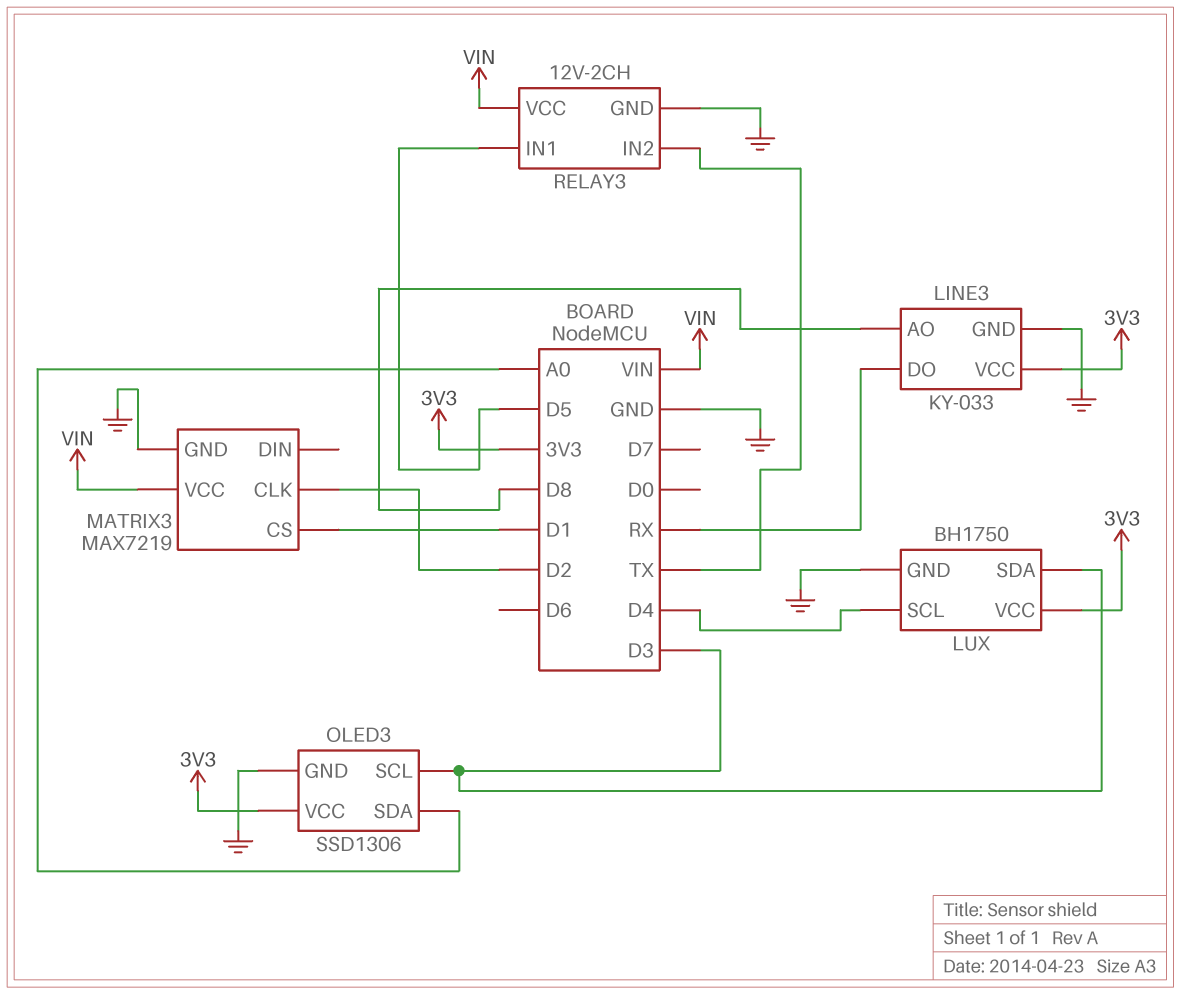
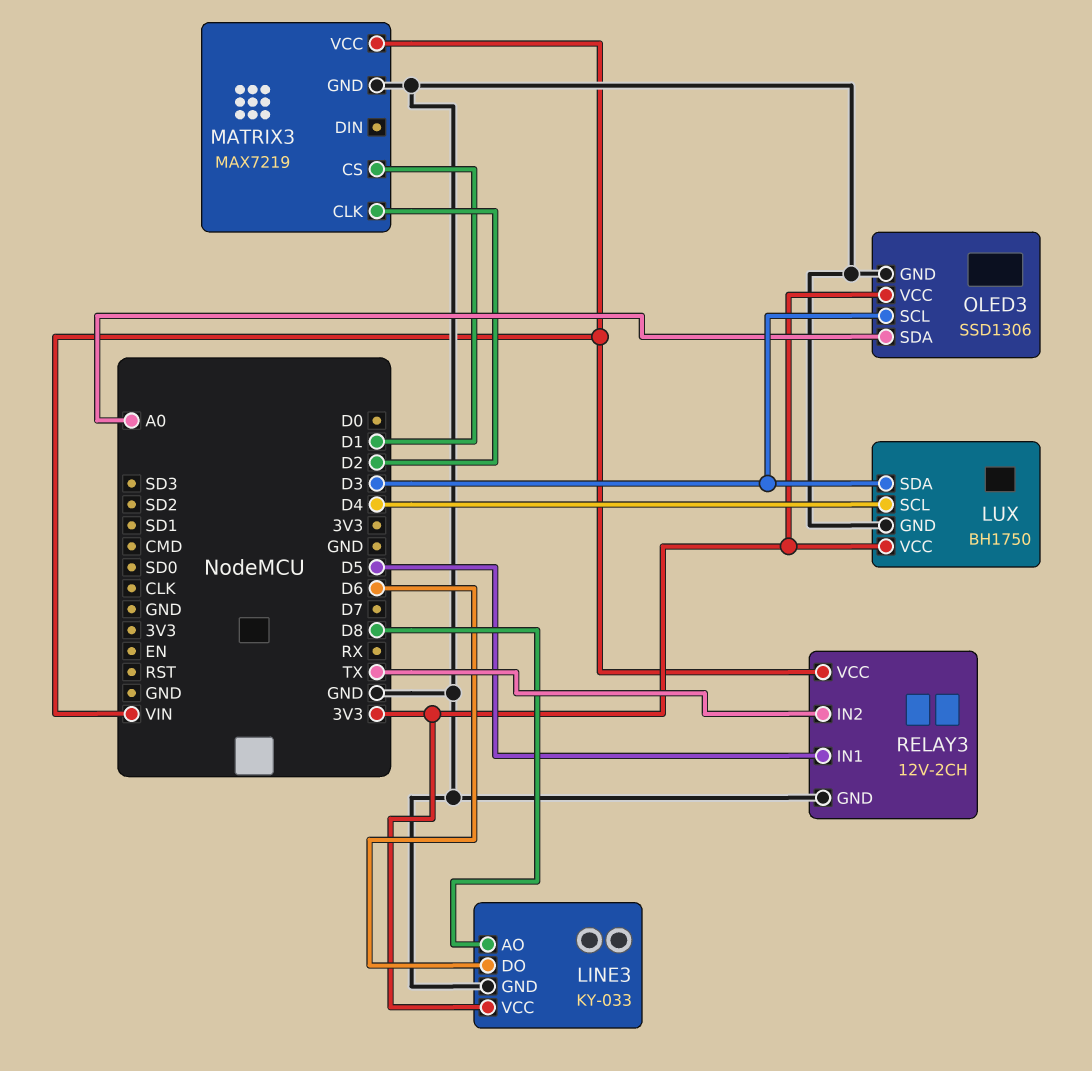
LINE3 pin DO: RX -> D6

